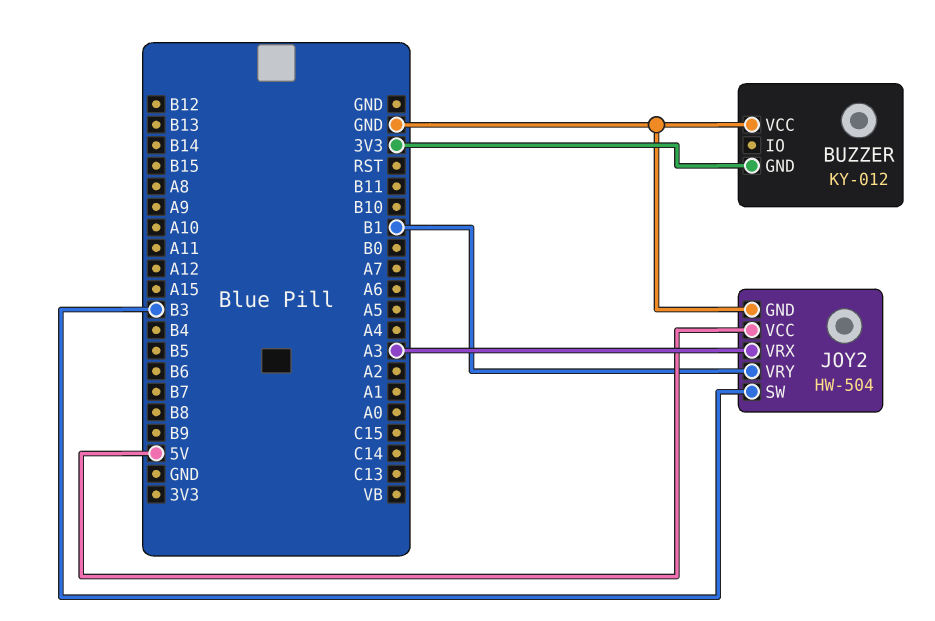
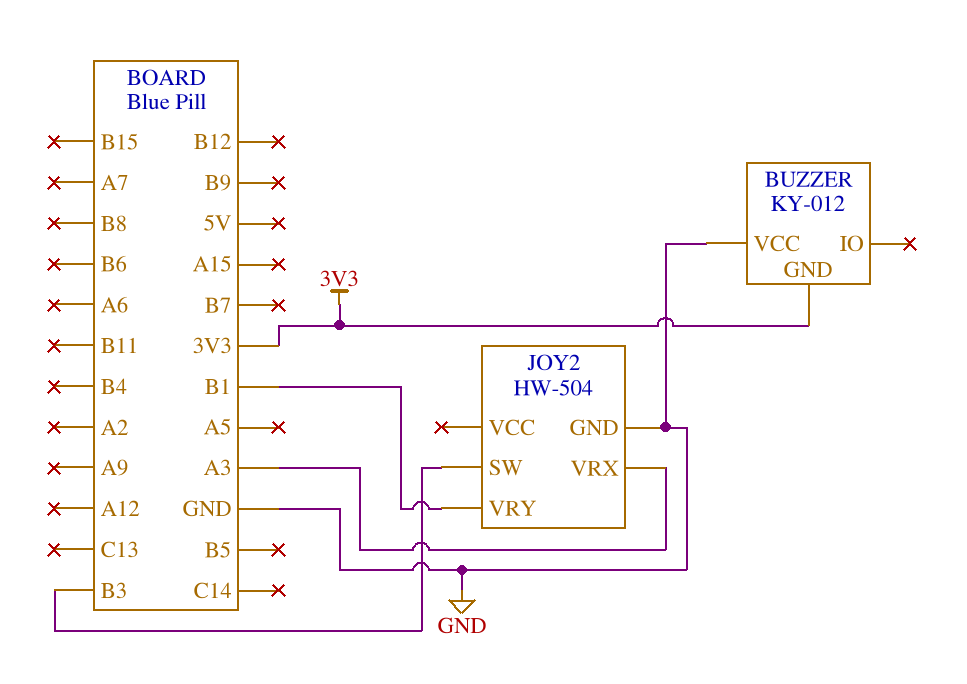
JOY2 pin VCC: 5V -> none

